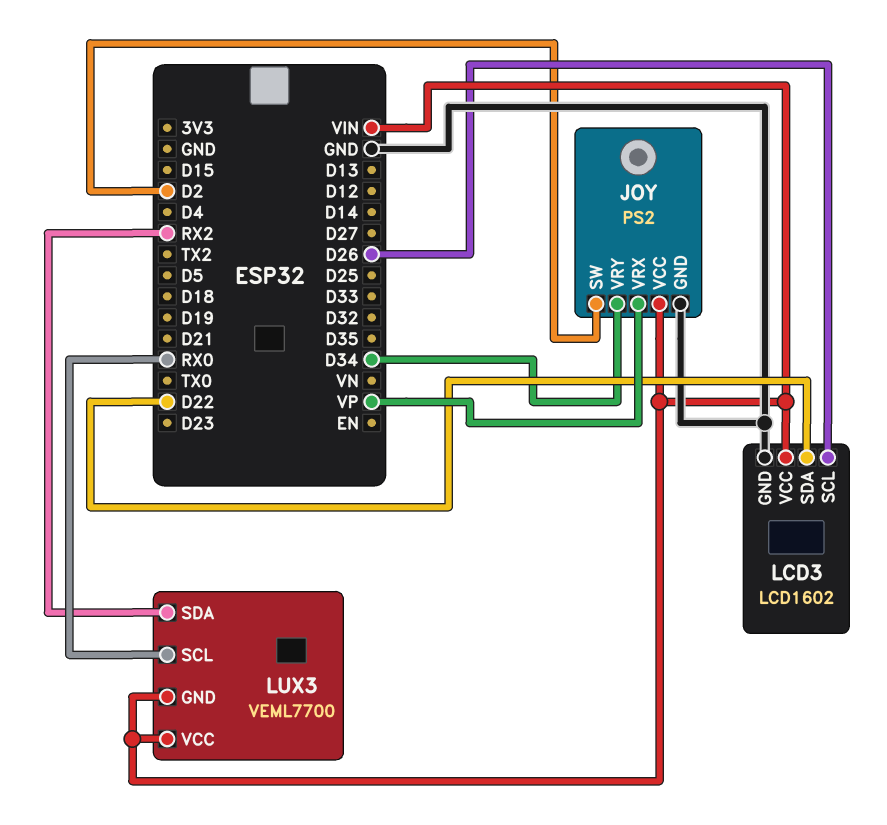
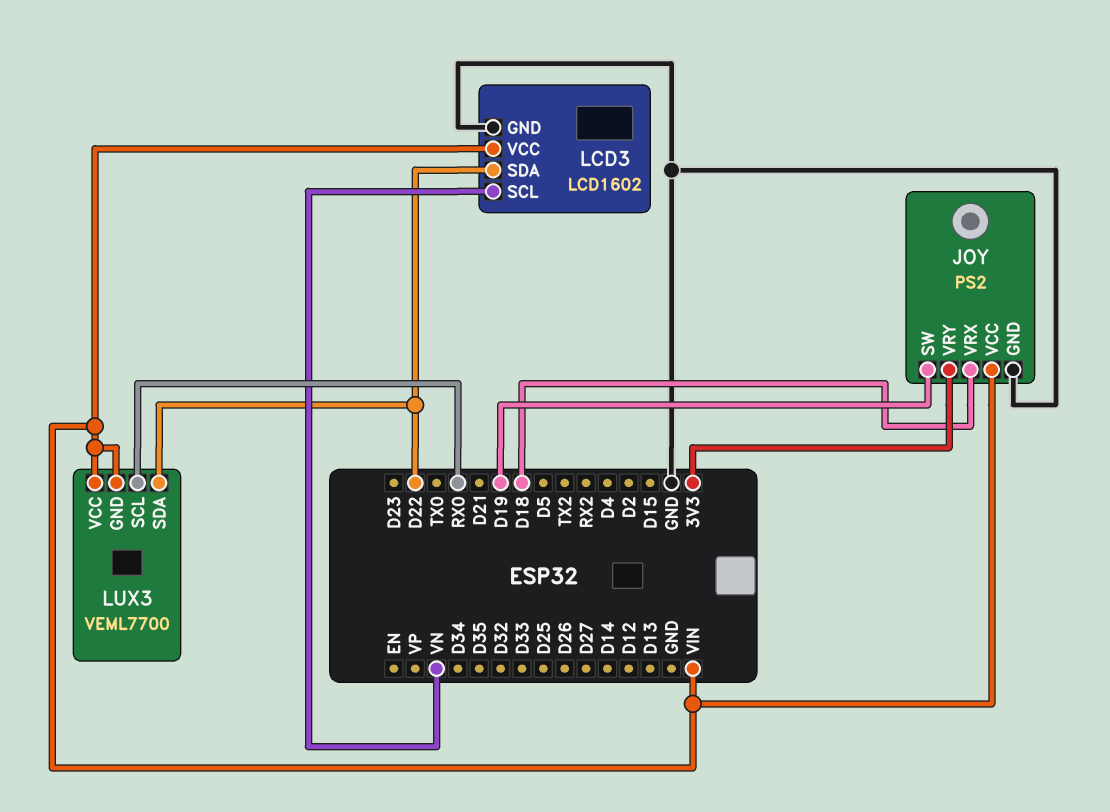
JOY pin SW: D2 -> D19
JOY pin VRX: VP -> D18
JOY pin VRY: D34 -> 3V3
LCD3 pin SCL: D26 -> VN
LUX3 pin SDA: RX2 -> D22

